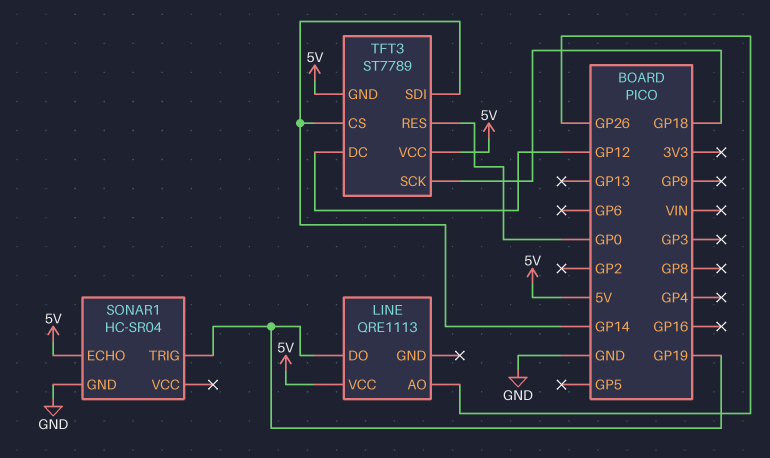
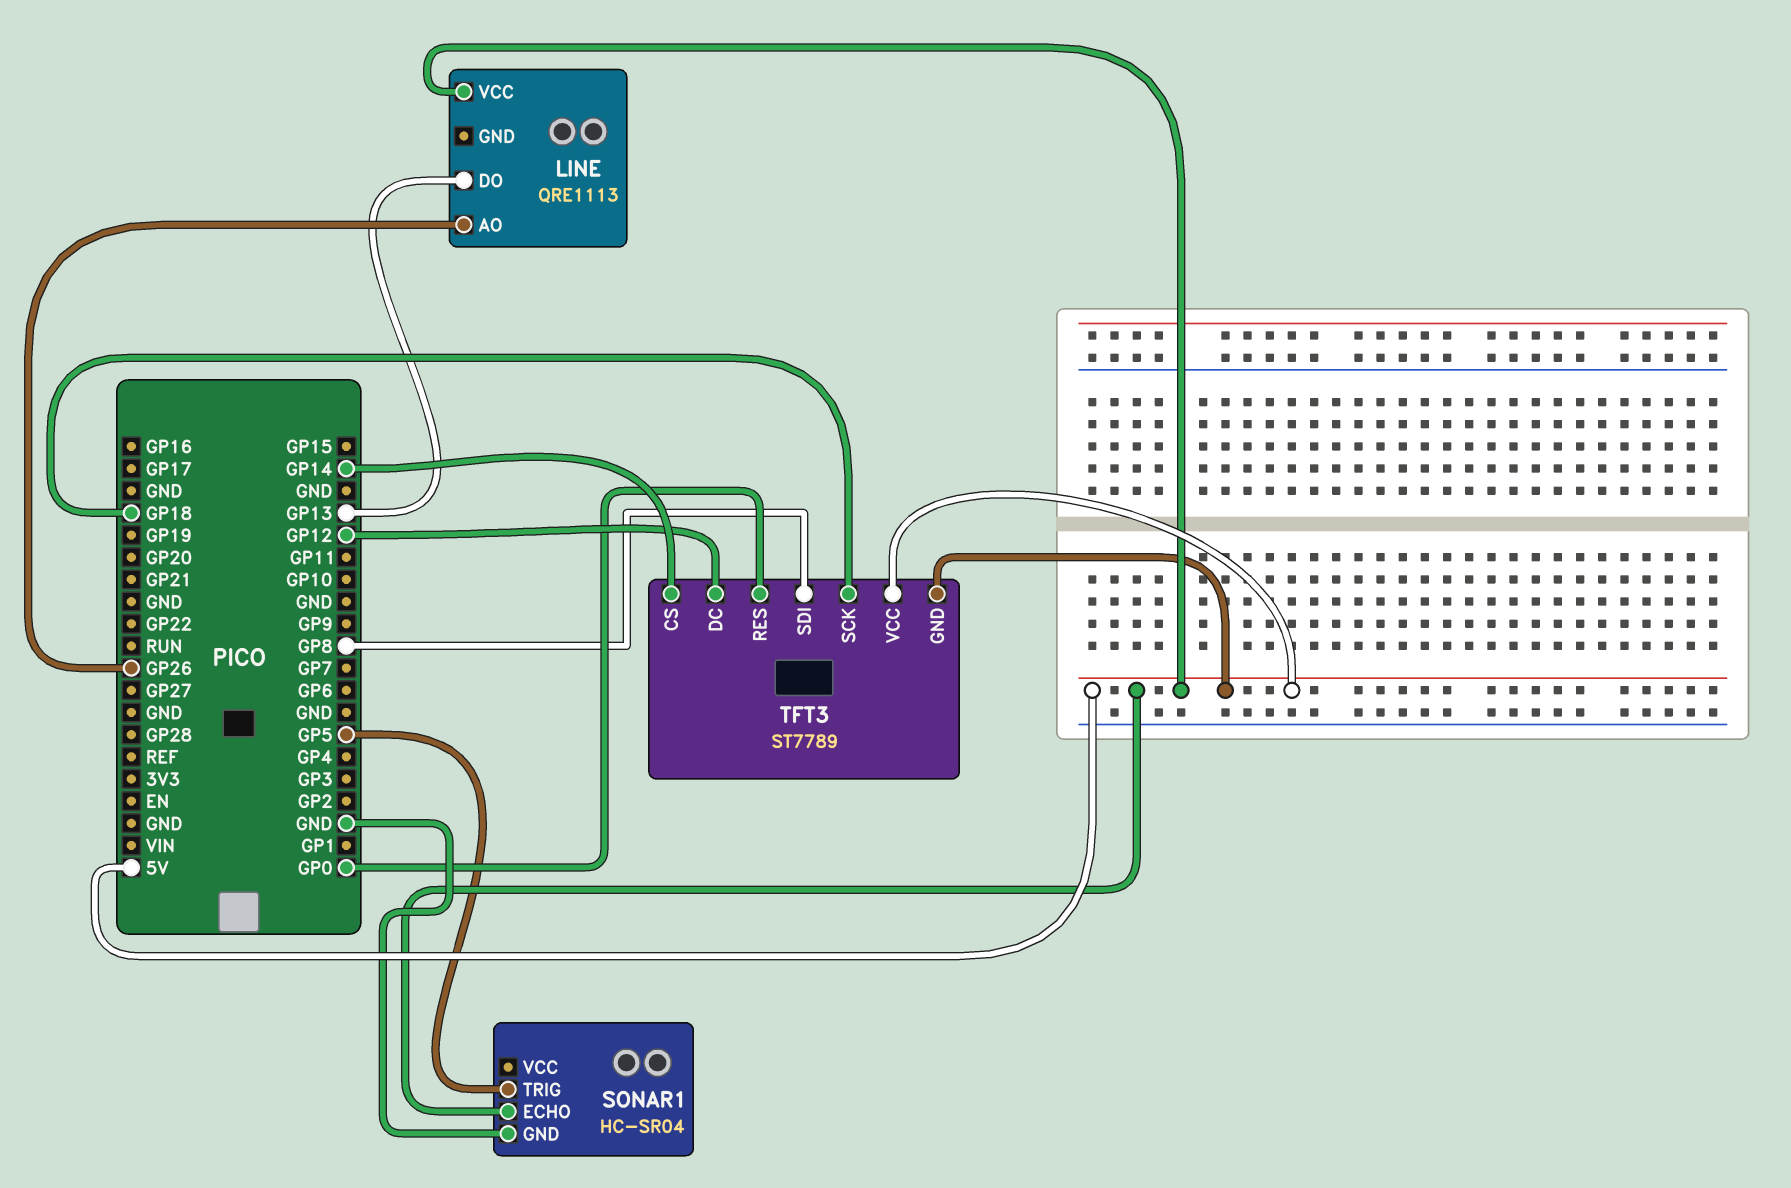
LINE pin DO: GP19 -> GP13
SONAR1 pin TRIG: GP19 -> GP5
TFT3 pin SDI: GP14 -> GP8

